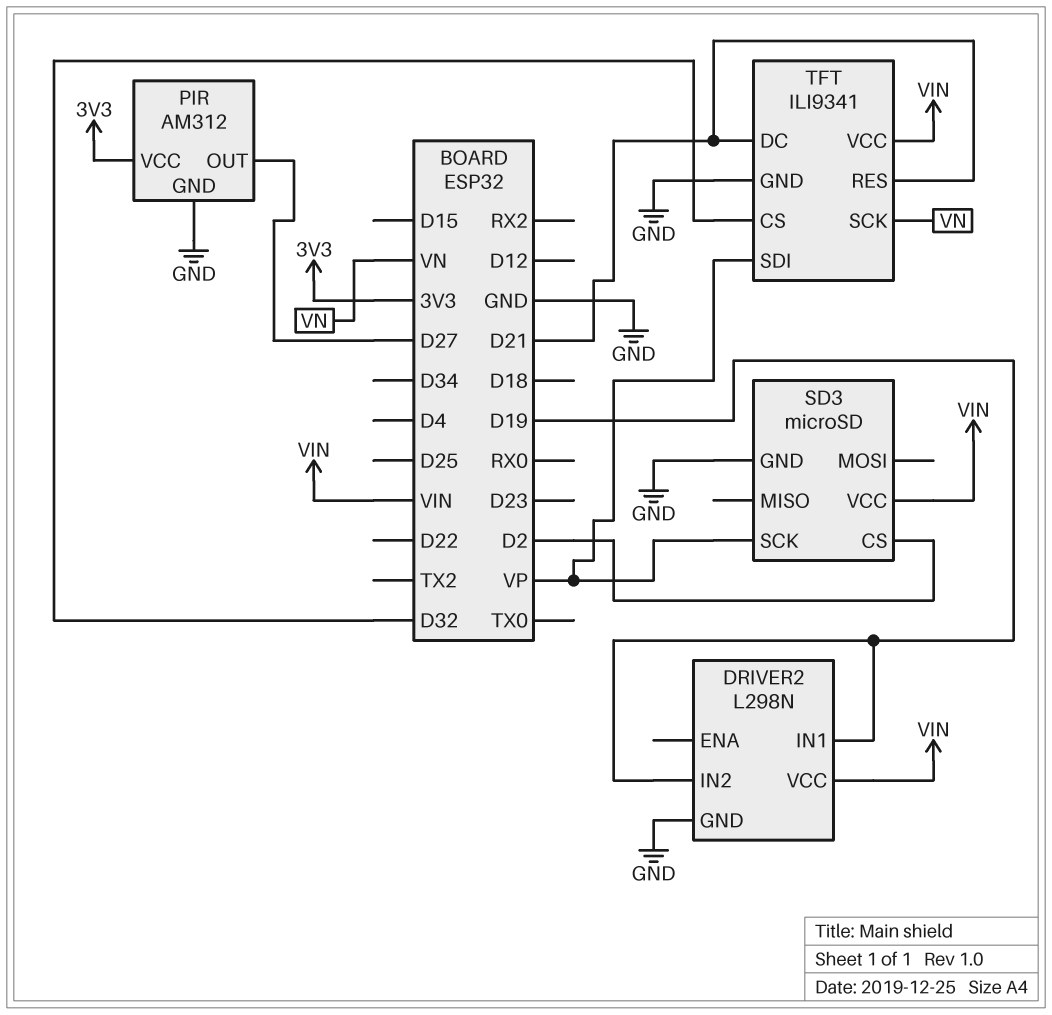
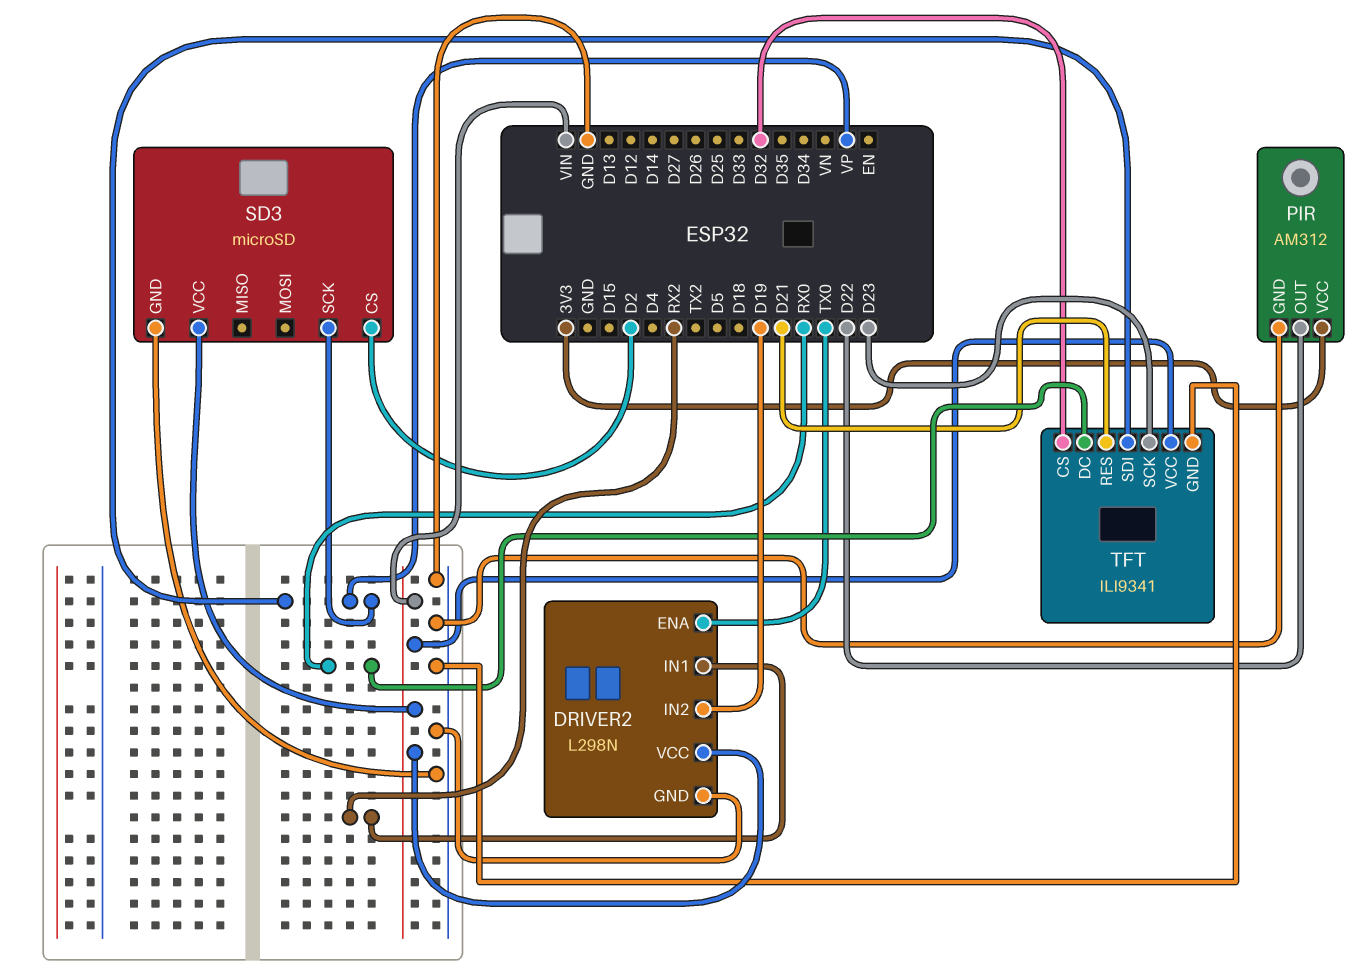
DRIVER2 pin ENA: none -> TX0
DRIVER2 pin IN1: D19 -> RX2
PIR pin OUT: D27 -> D22
TFT pin DC: D21 -> RX0
TFT pin SCK: VN -> D23

